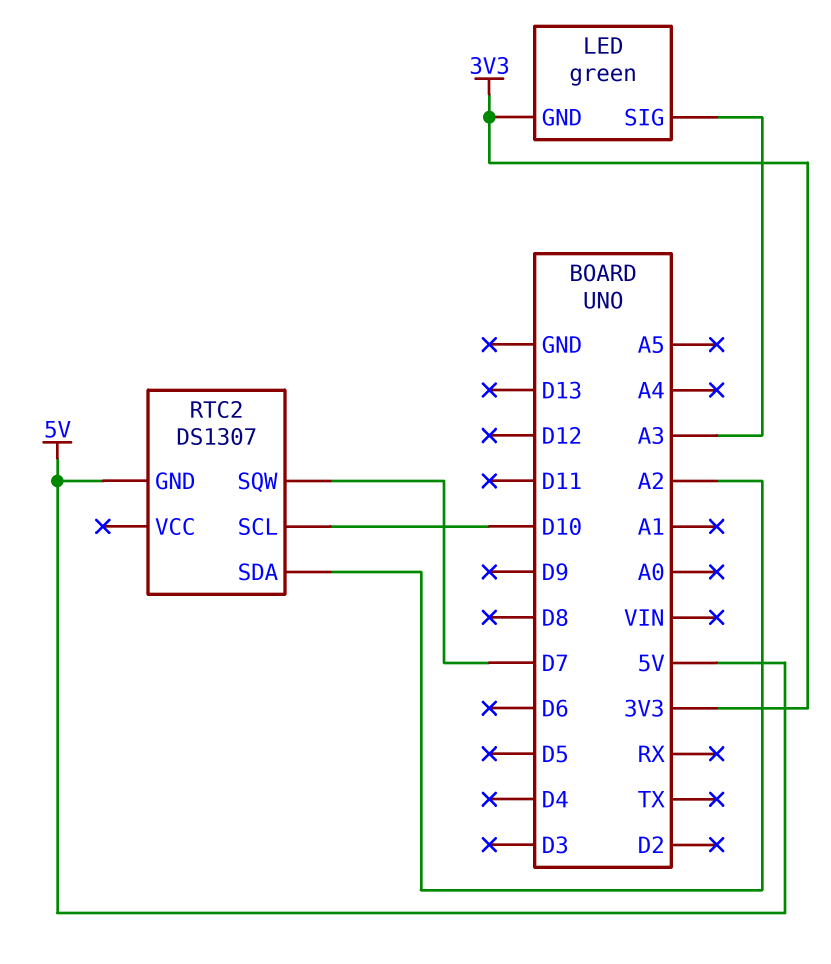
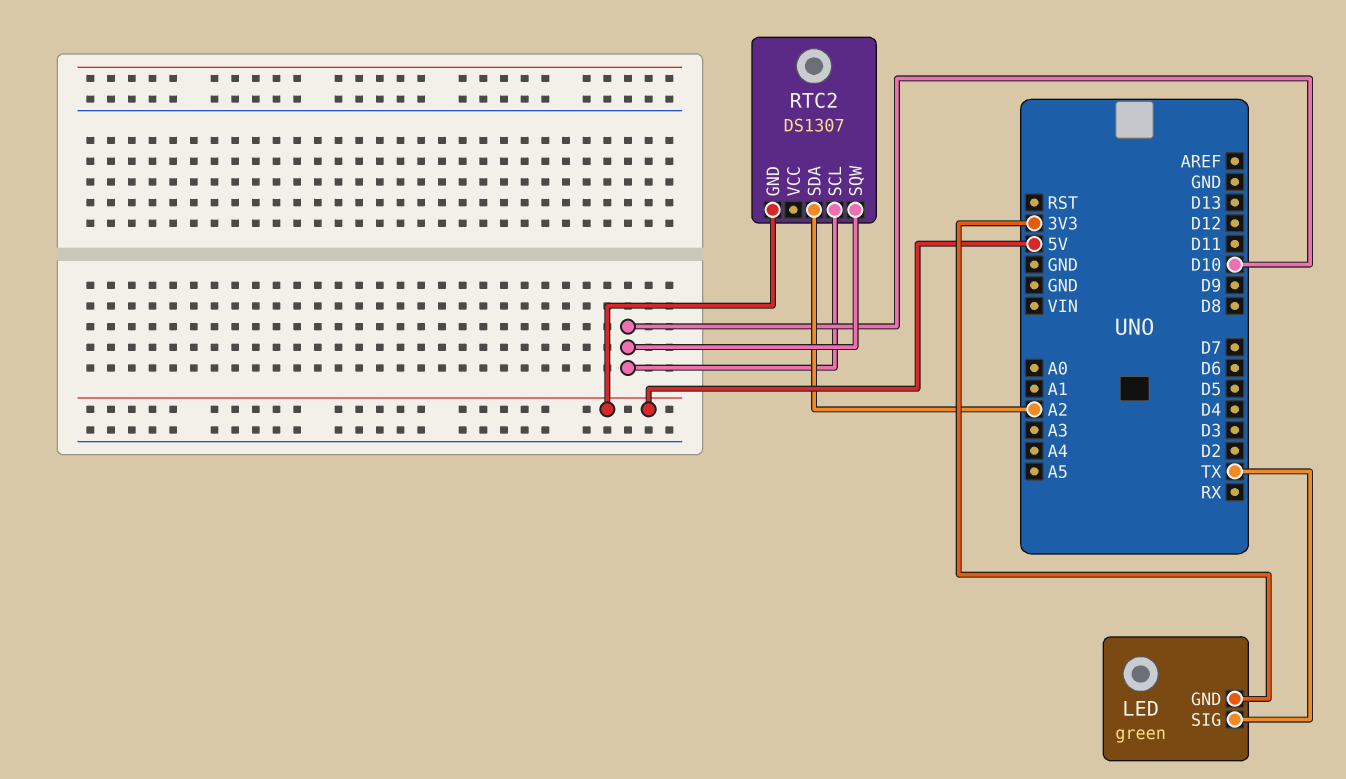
LED pin SIG: A3 -> TX
RTC2 pin SQW: D7 -> D10

